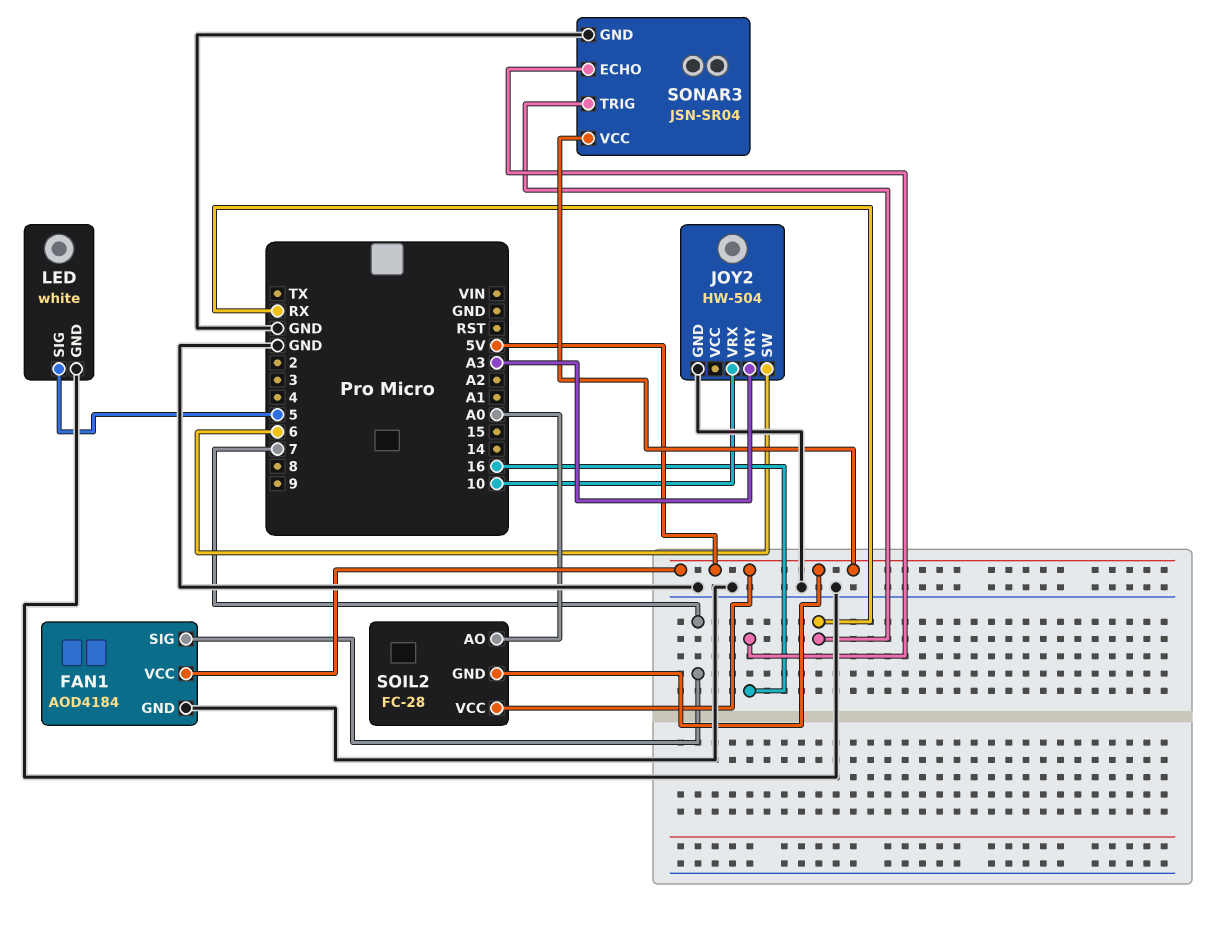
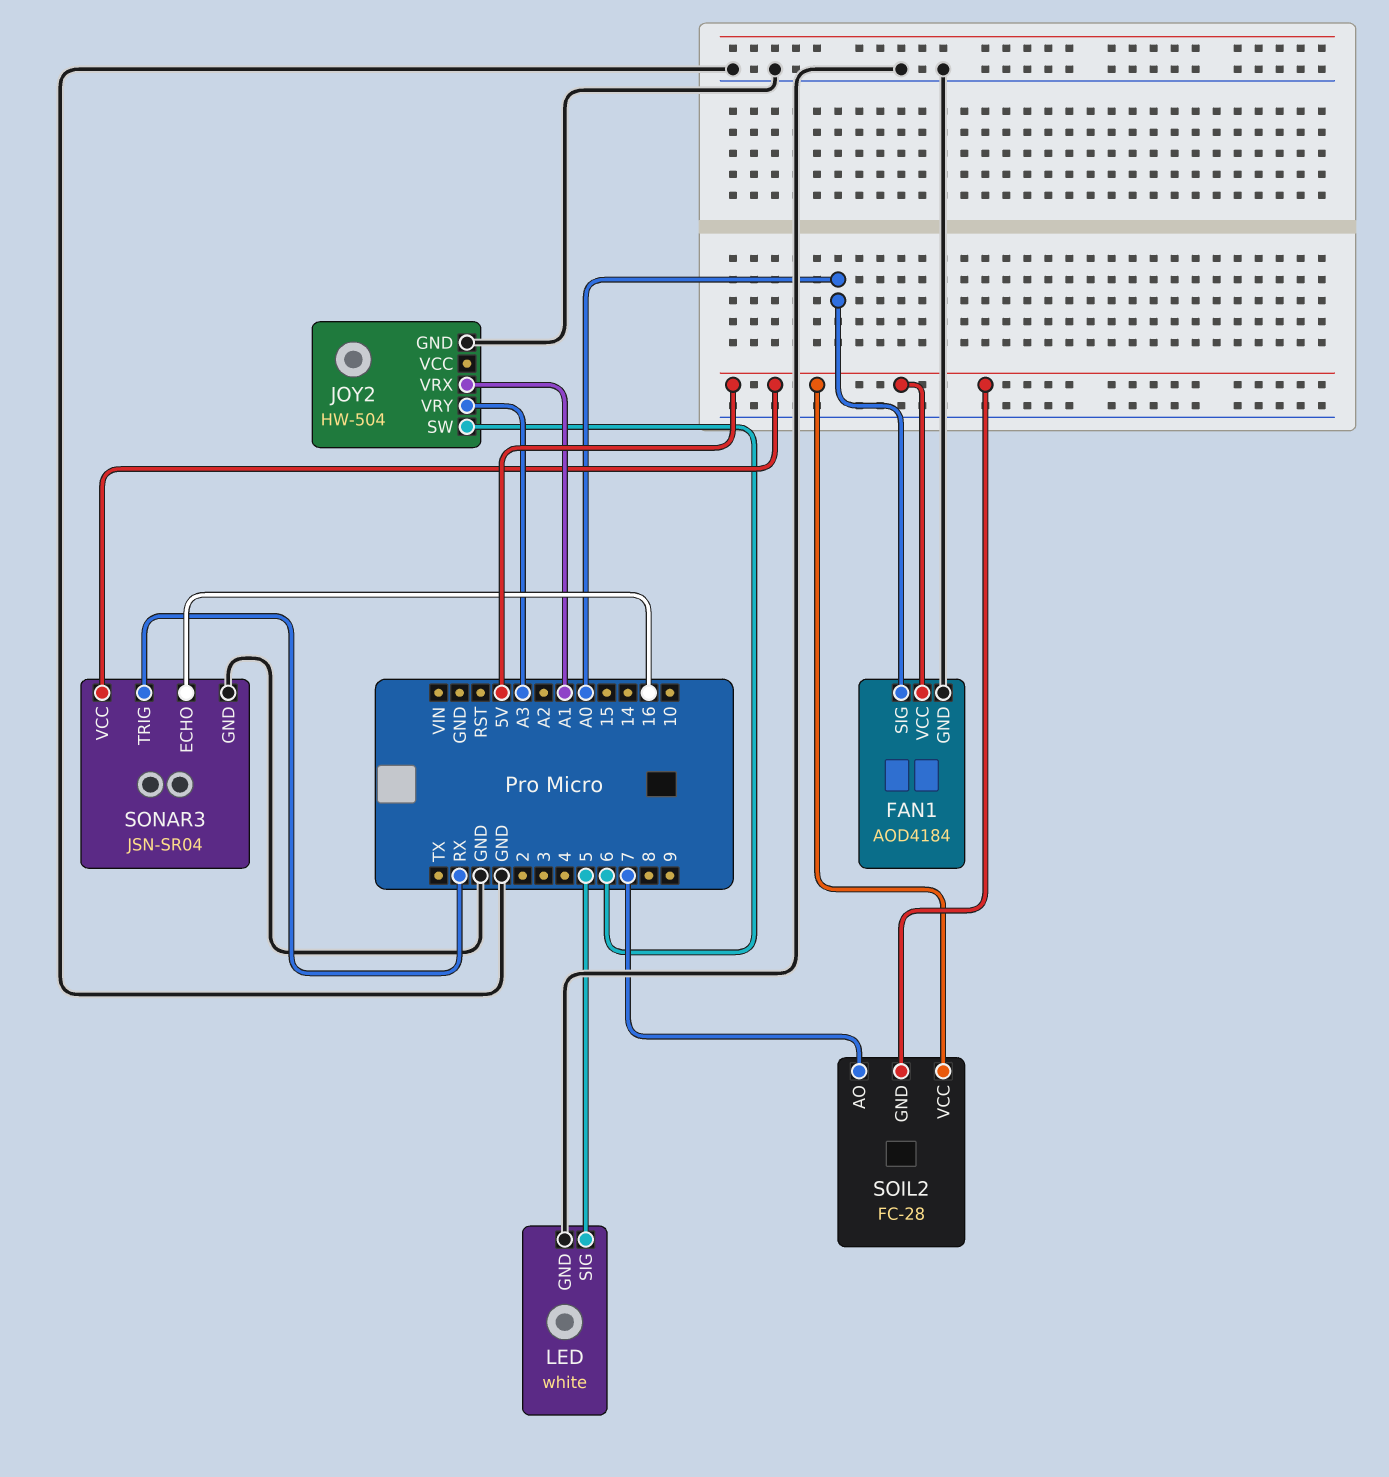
FAN1 pin SIG: 7 -> A0
JOY2 pin VRX: 10 -> A1
SOIL2 pin AO: A0 -> 7

